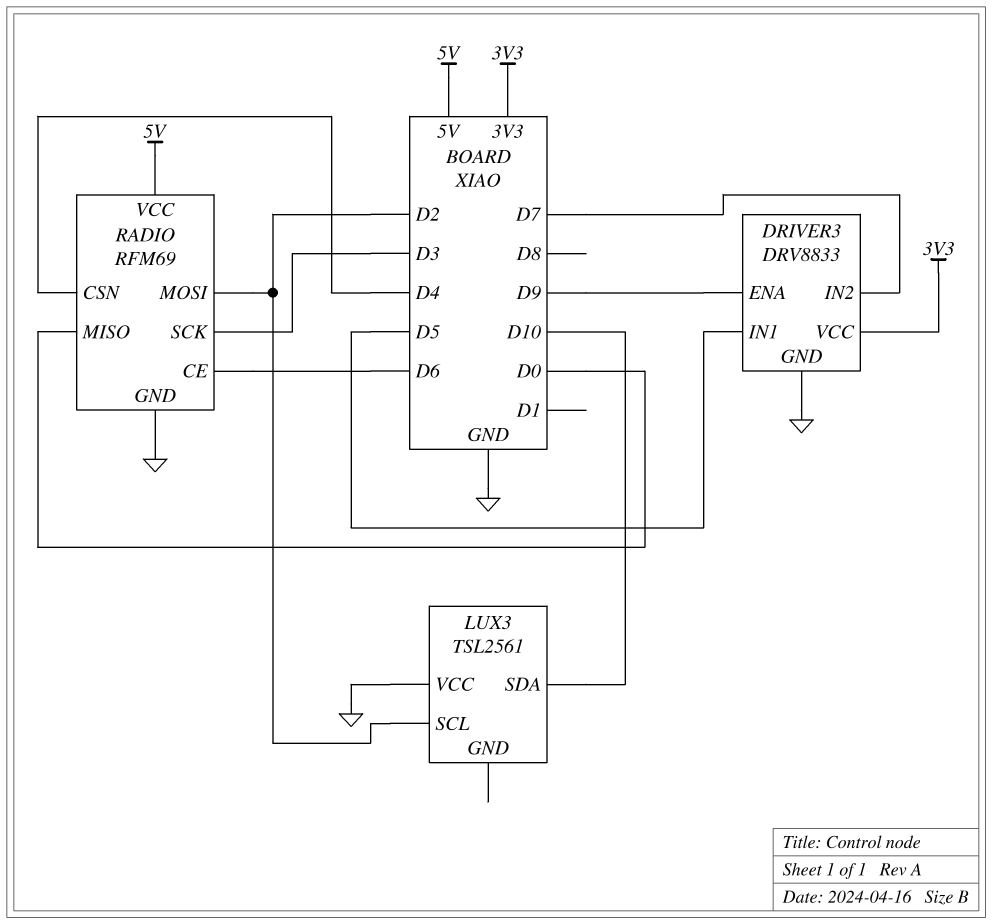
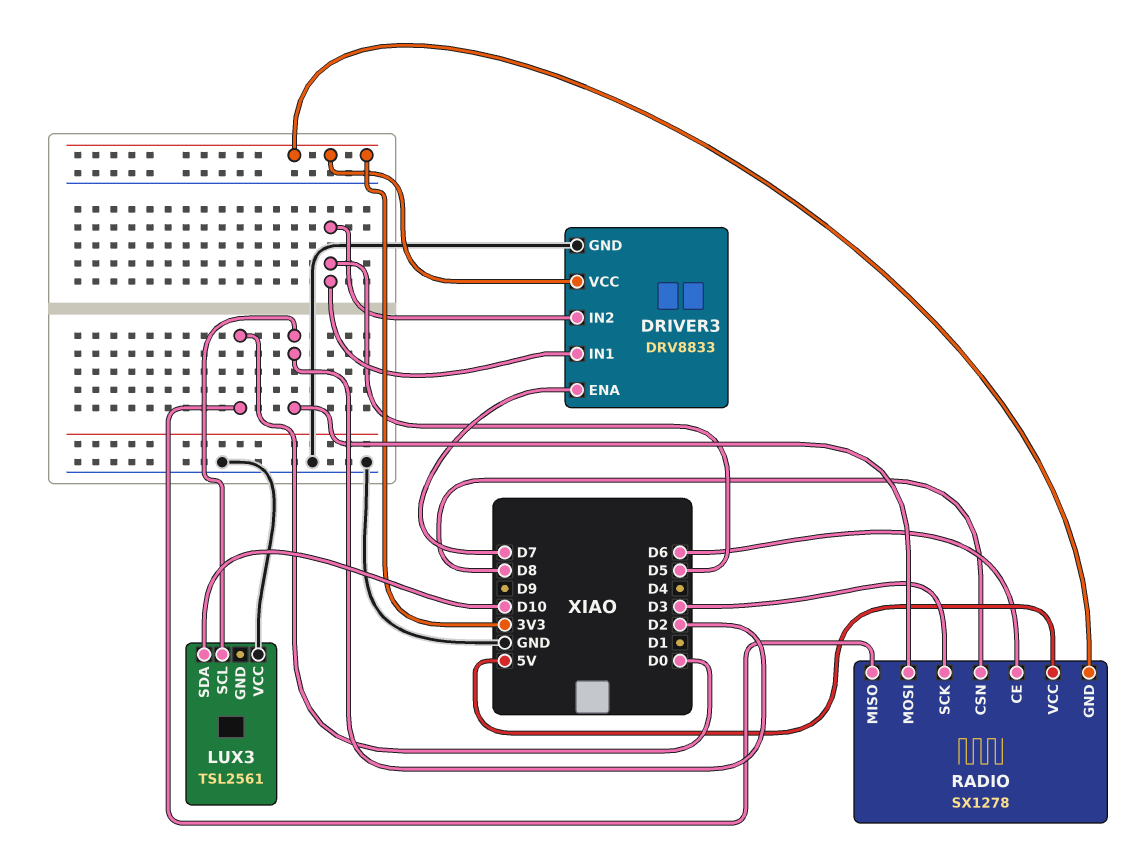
DRIVER3 pin ENA: D9 -> D7
DRIVER3 pin IN2: D7 -> D5
RADIO: RFM69 -> SX1278
RADIO pin CSN: D4 -> D8
RADIO pin GND: GND -> 3V3

